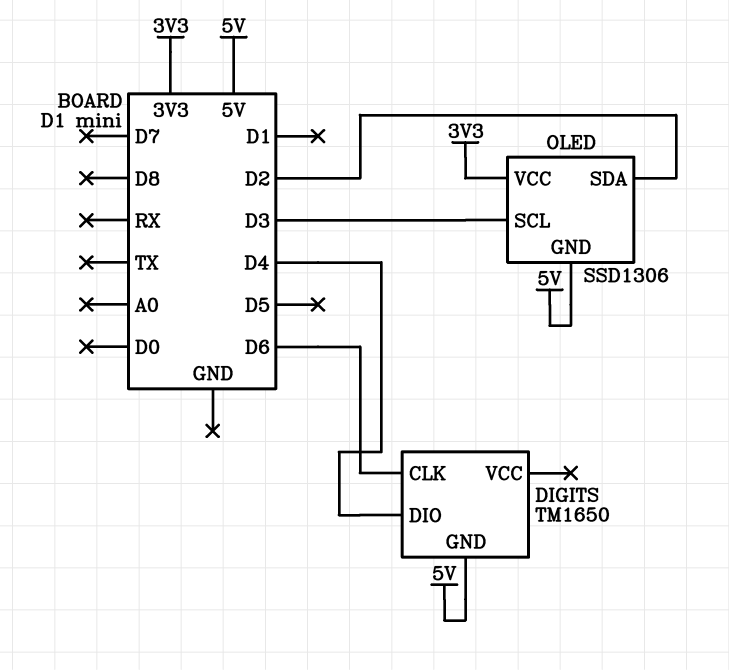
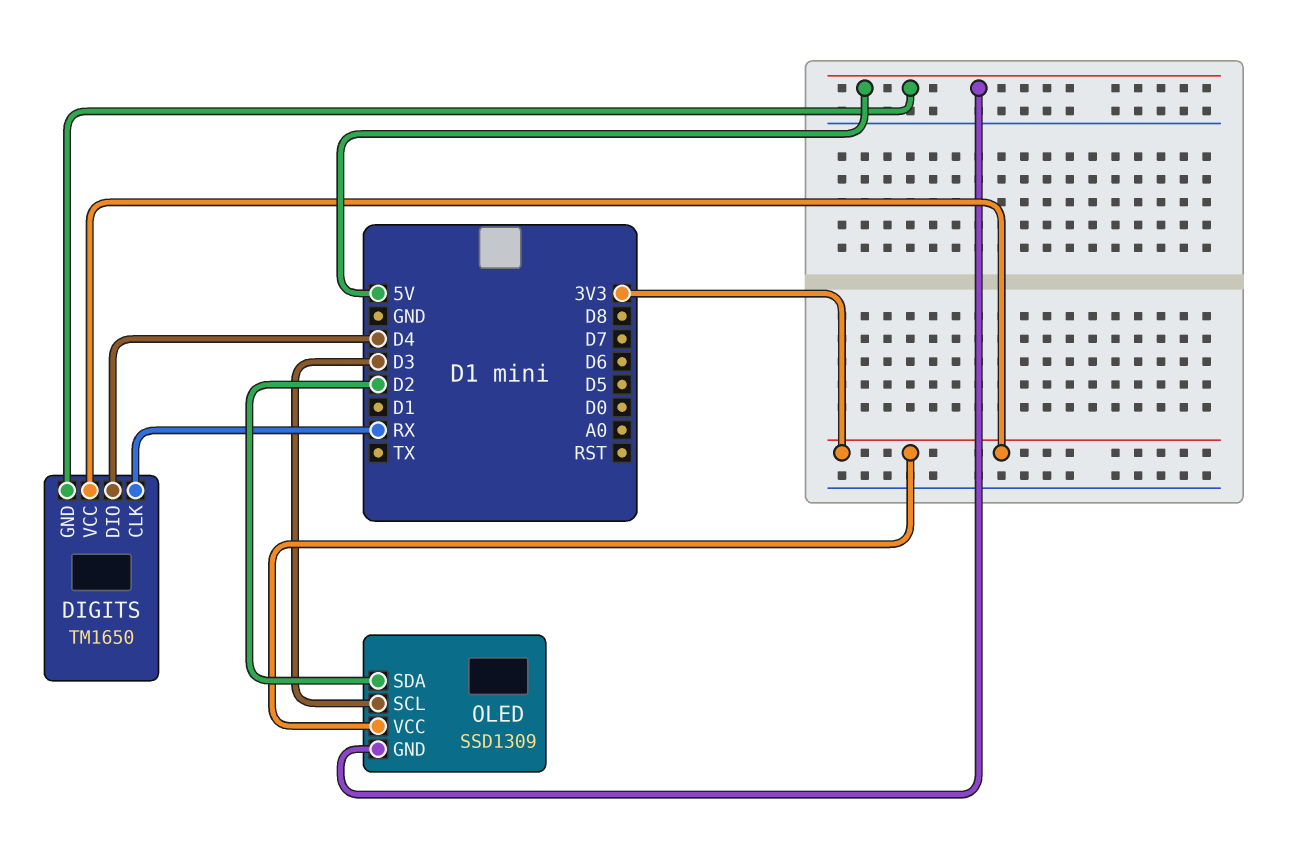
DIGITS pin CLK: D6 -> RX
DIGITS pin VCC: none -> 3V3
OLED: SSD1306 -> SSD1309

